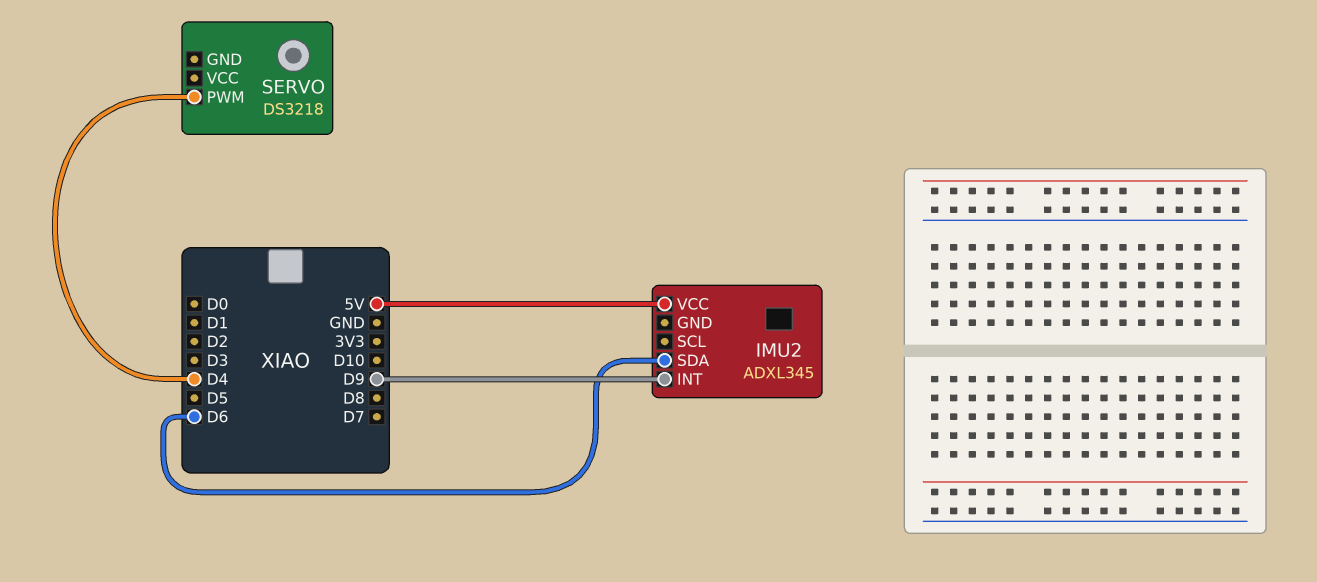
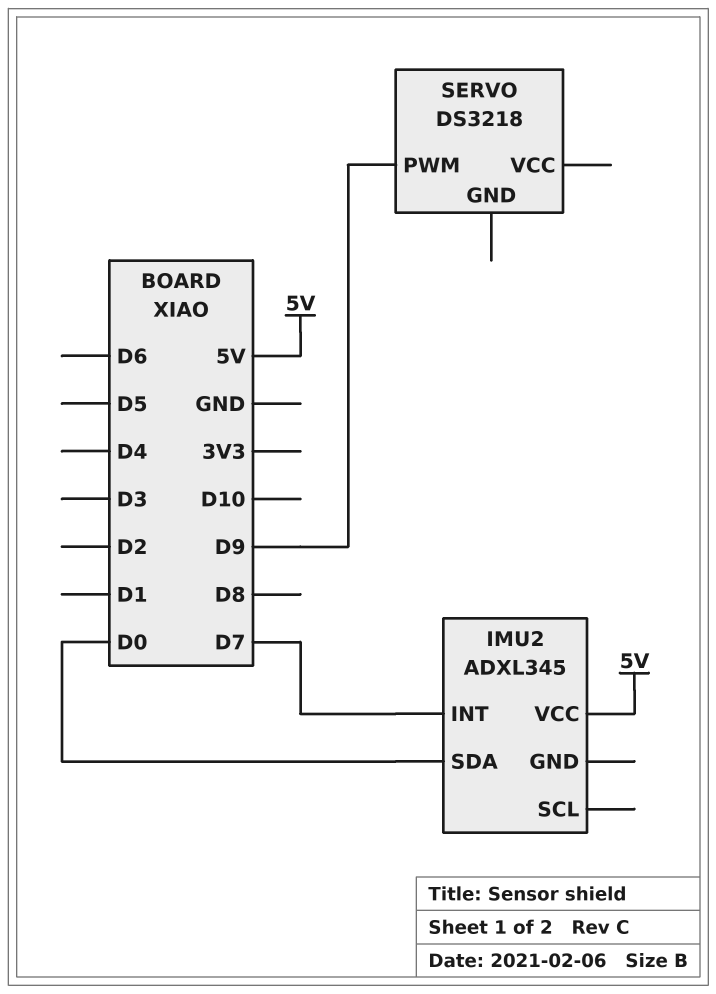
IMU2 pin INT: D9 -> D7
IMU2 pin SDA: D6 -> D0
SERVO pin PWM: D4 -> D9

